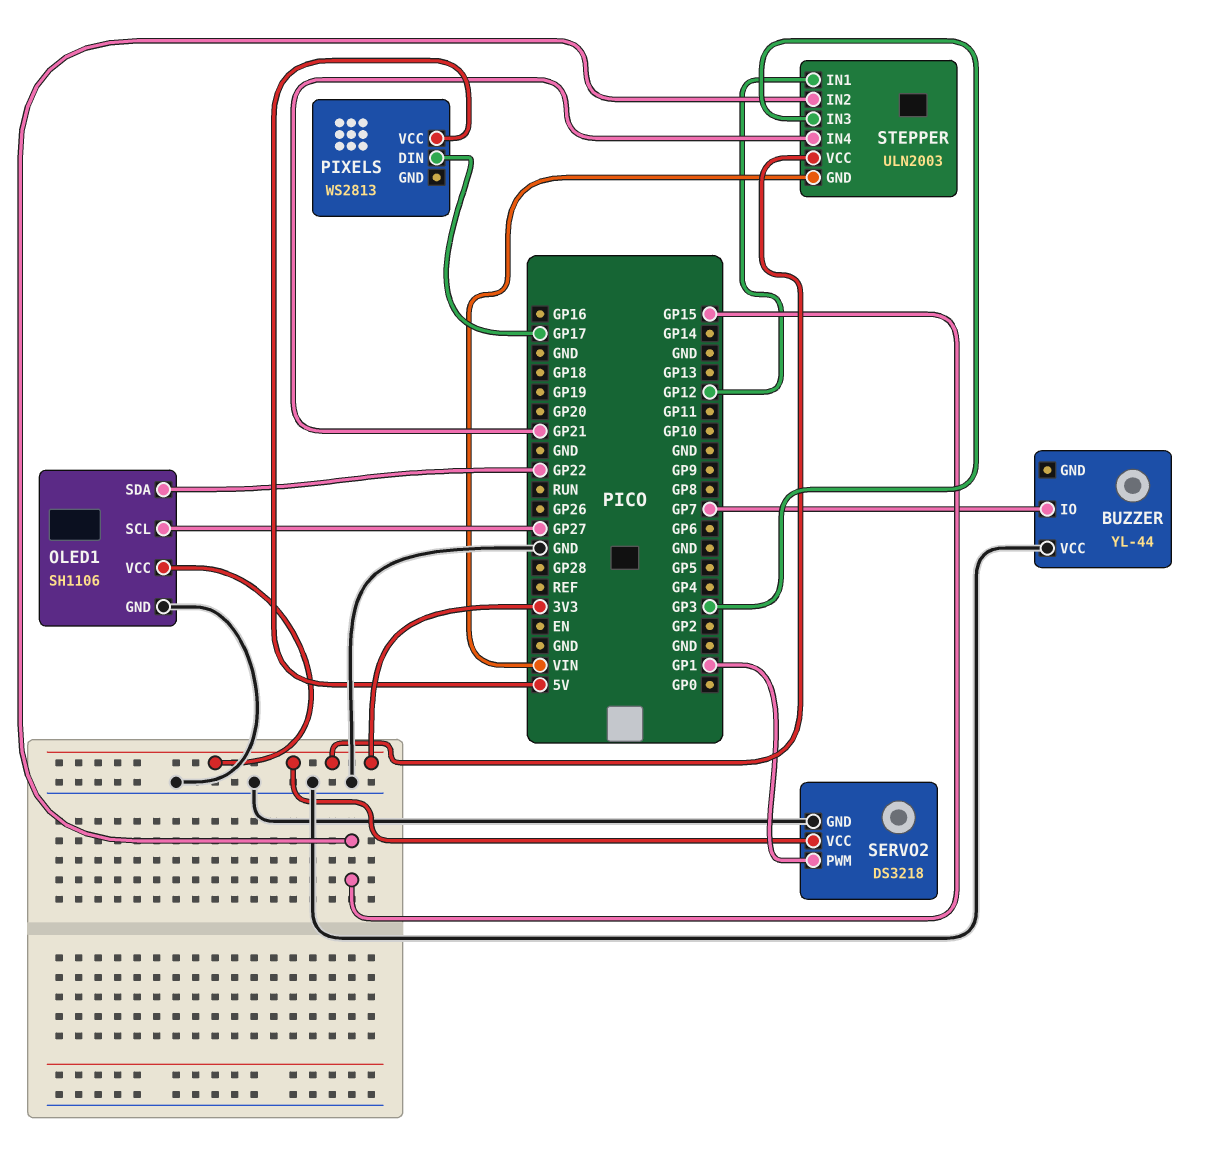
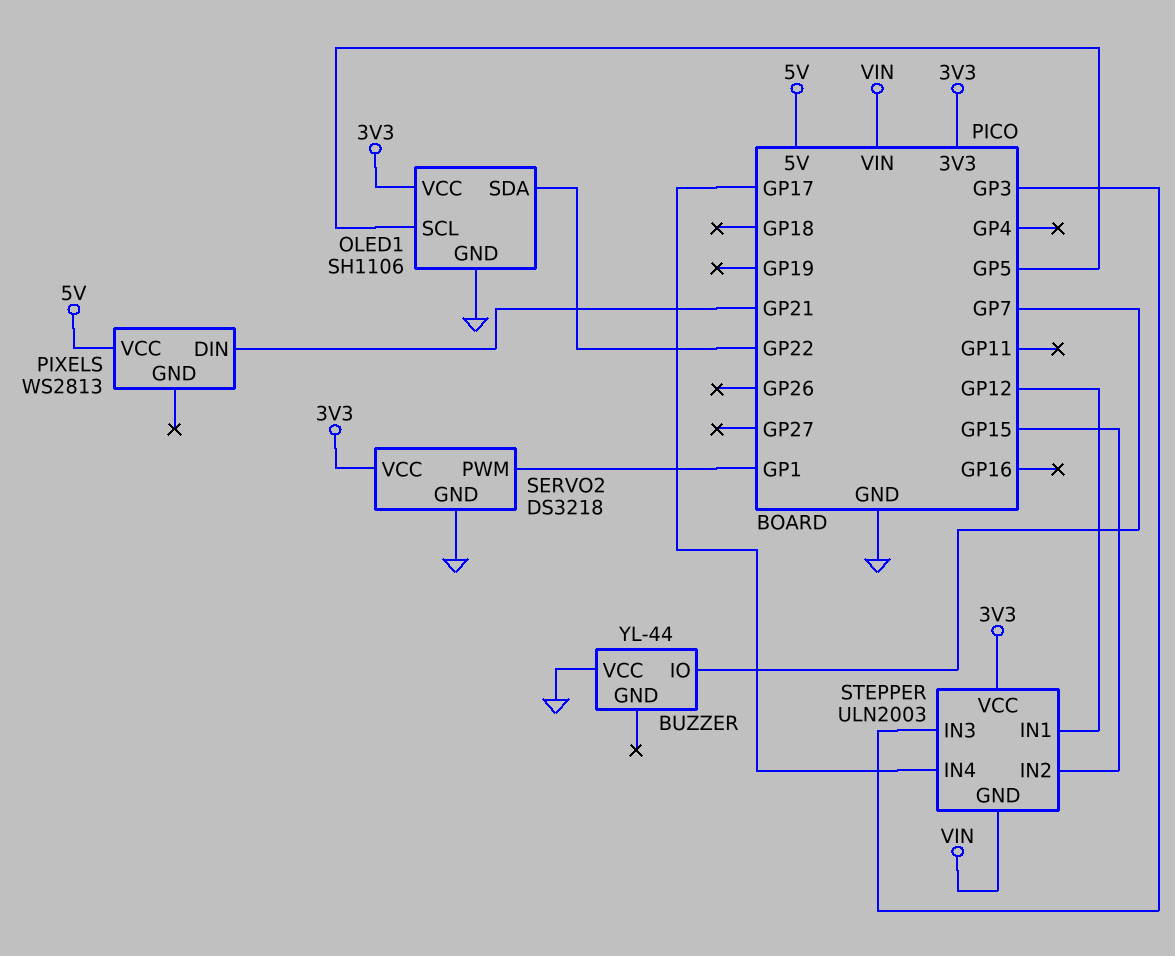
OLED1 pin SCL: GP27 -> GP5
PIXELS pin DIN: GP17 -> GP21
STEPPER pin IN4: GP21 -> GP17

